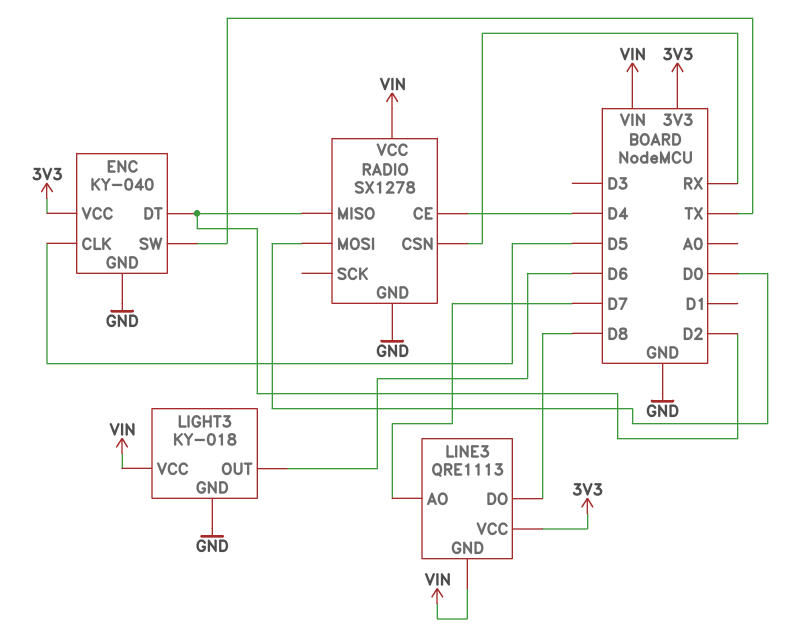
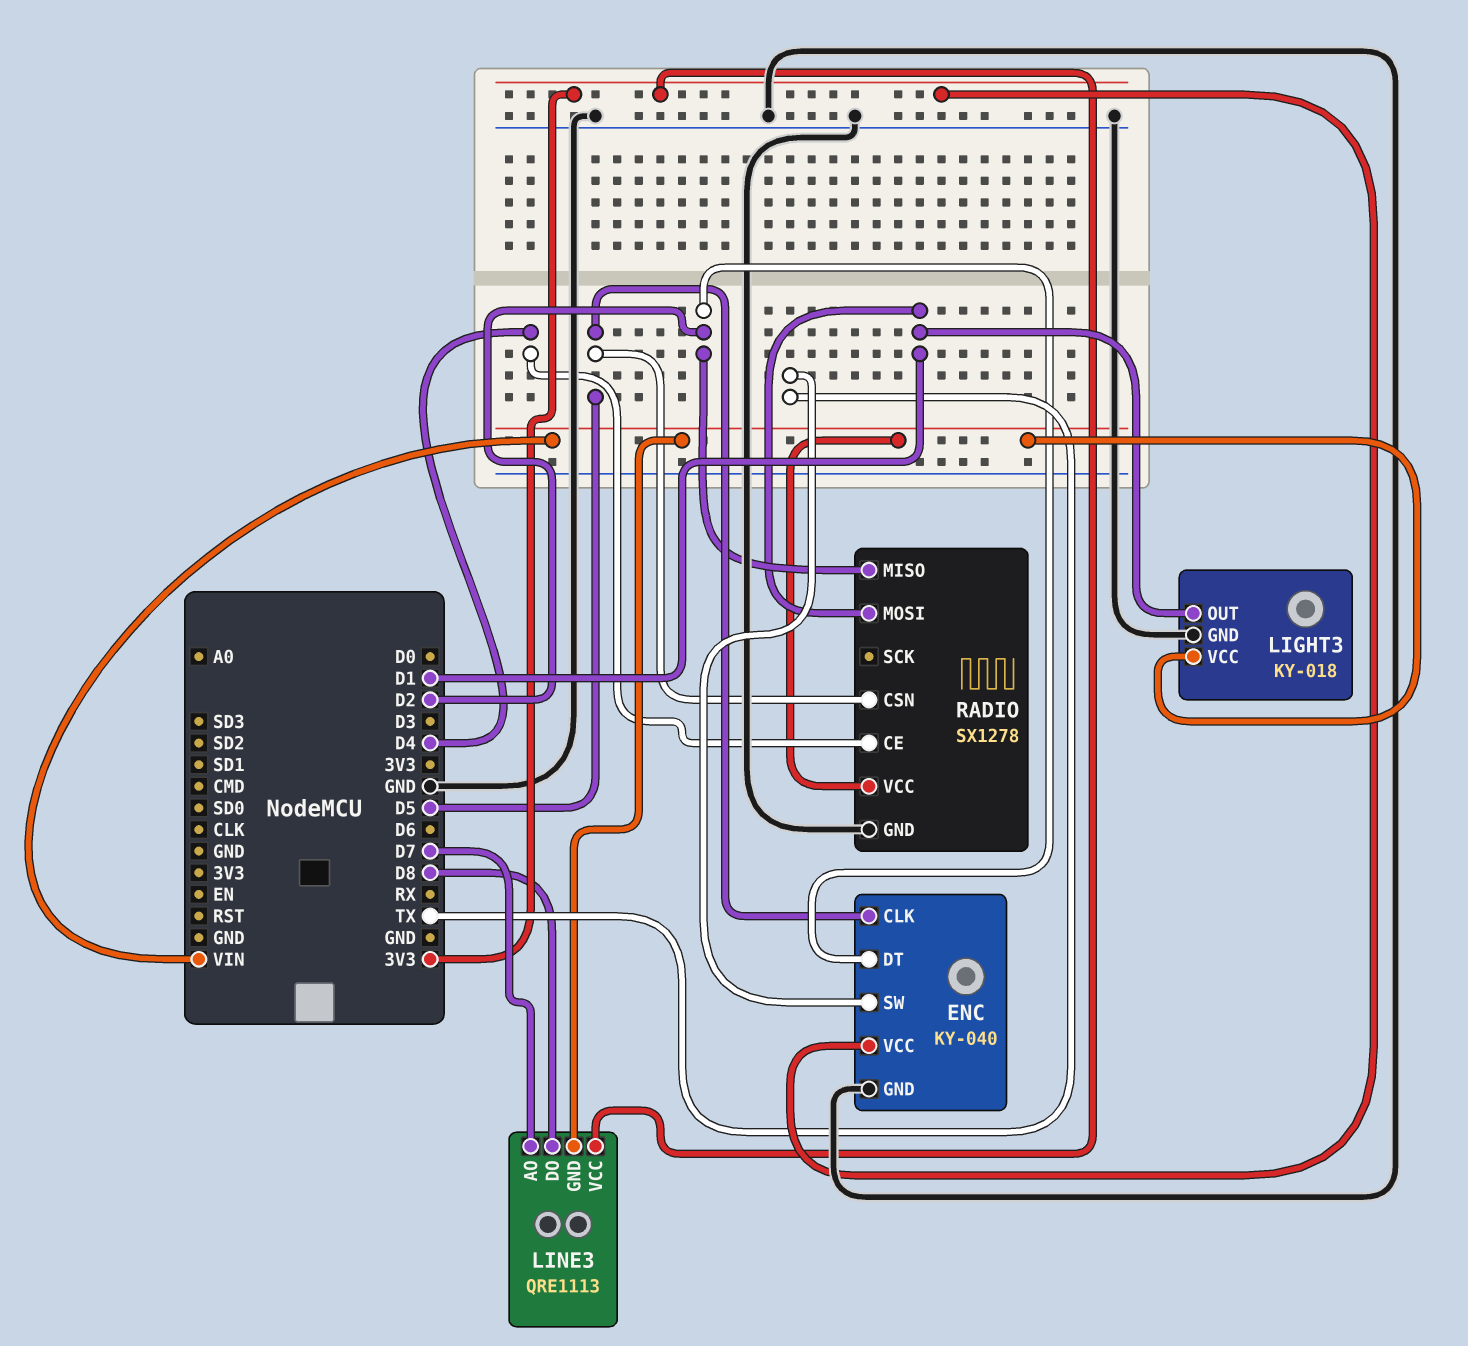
LIGHT3 pin OUT: D6 -> D1
RADIO pin CSN: RX -> D5
RADIO pin MOSI: D0 -> D1

